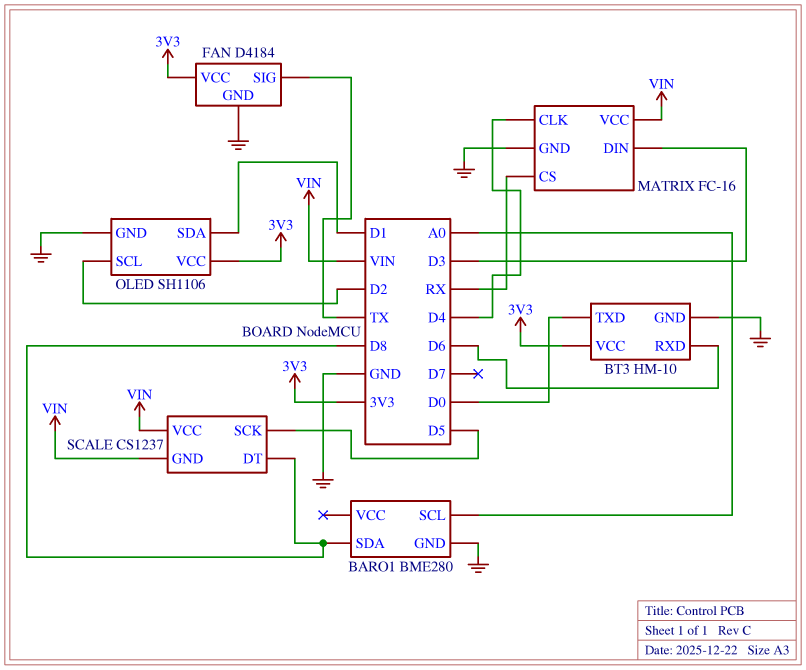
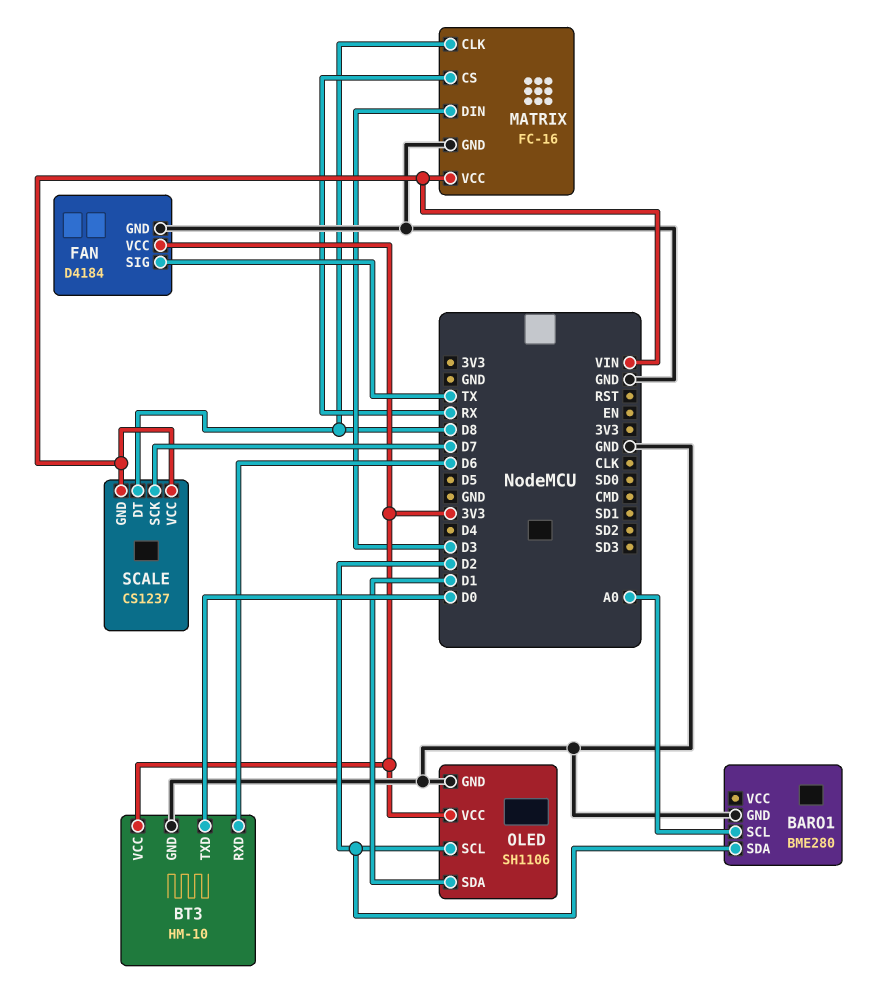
BARO1 pin SDA: D8 -> D2
MATRIX pin CLK: D4 -> D8
SCALE pin SCK: D5 -> D7

